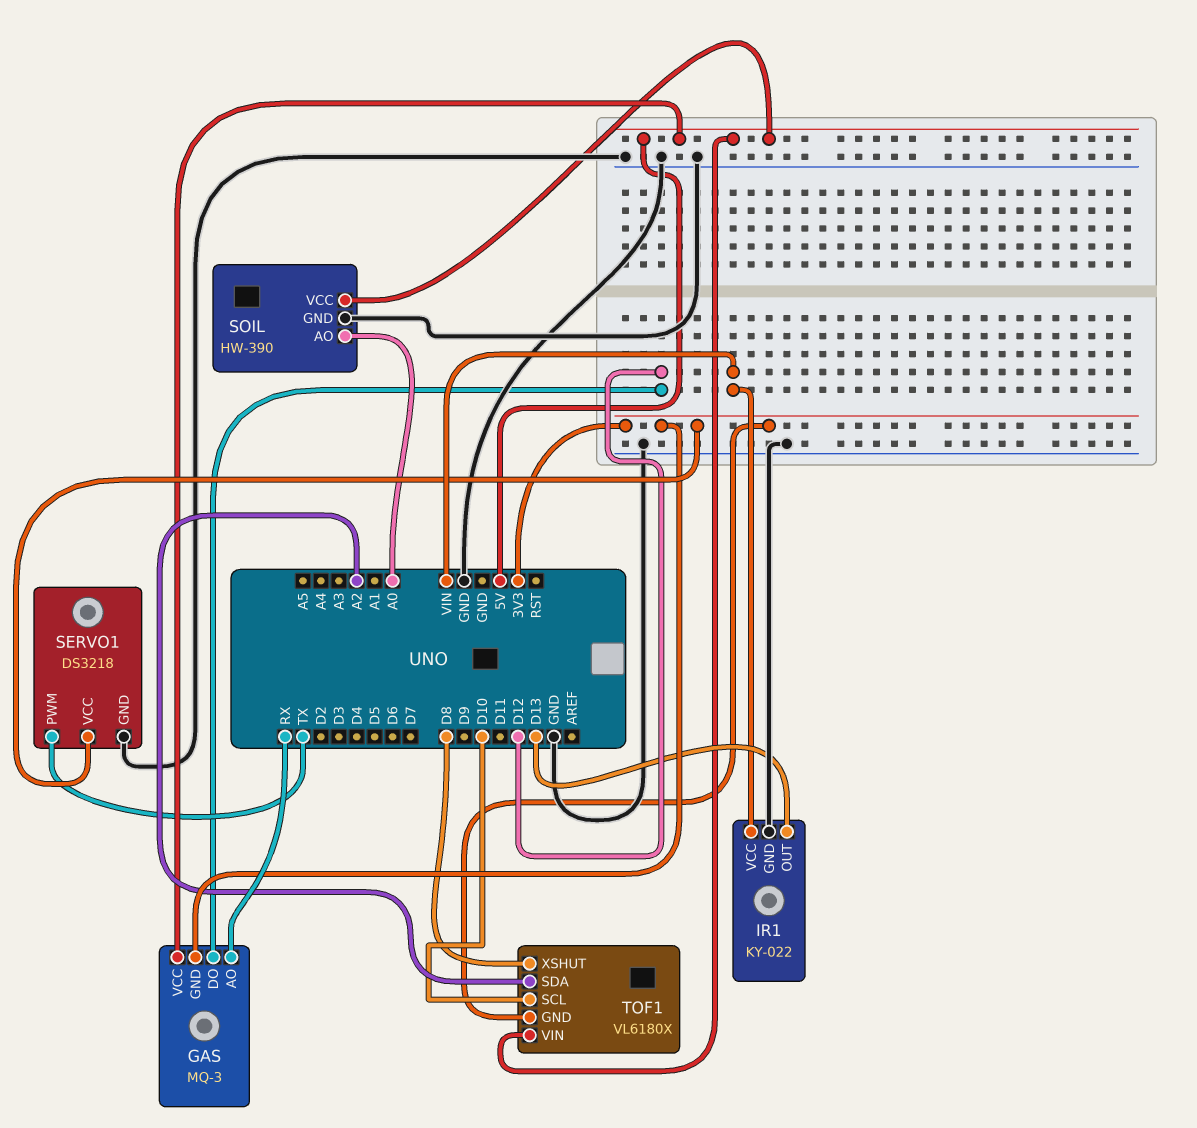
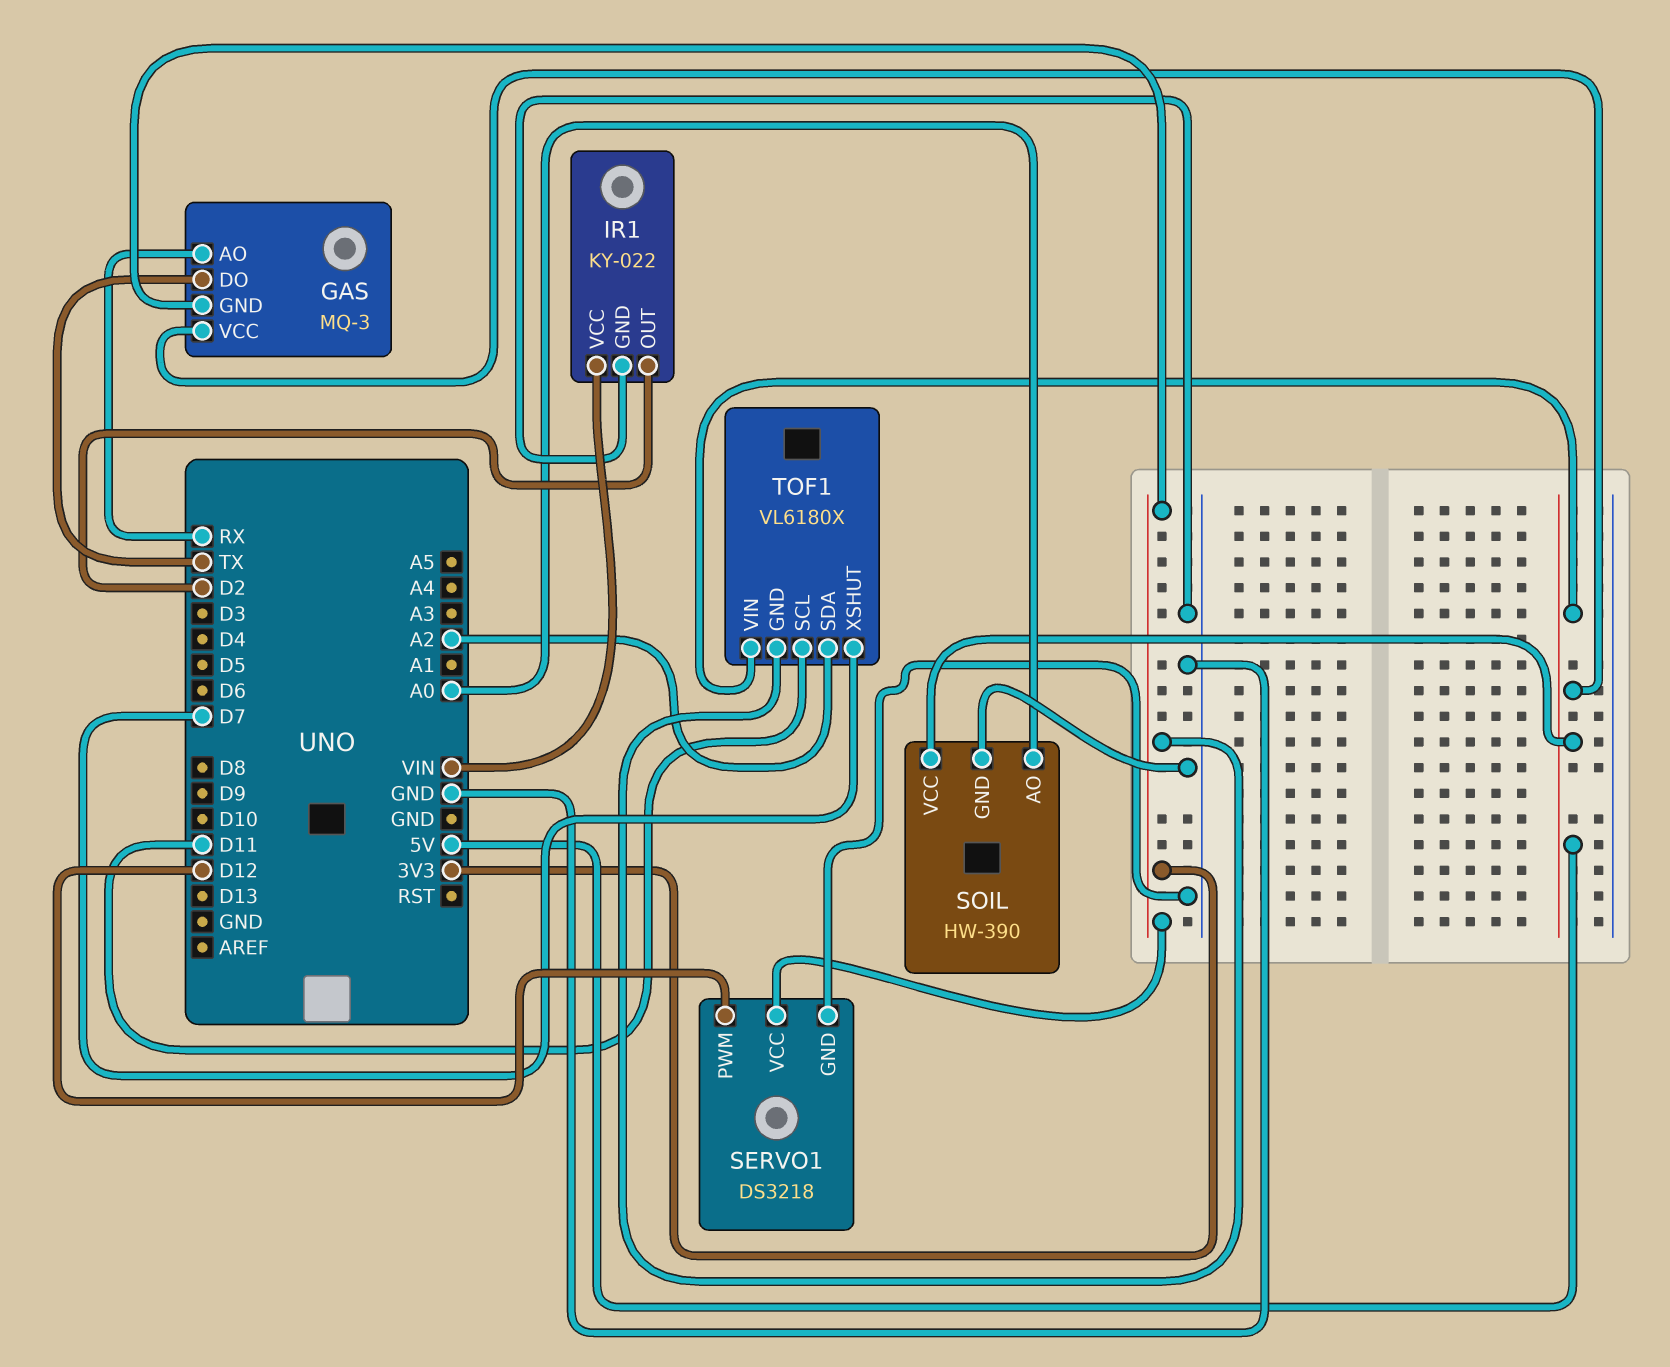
GAS pin DO: D12 -> TX
IR1 pin OUT: D13 -> D2
SERVO1 pin PWM: TX -> D12
TOF1 pin SCL: D10 -> D11
TOF1 pin XSHUT: D8 -> D7

